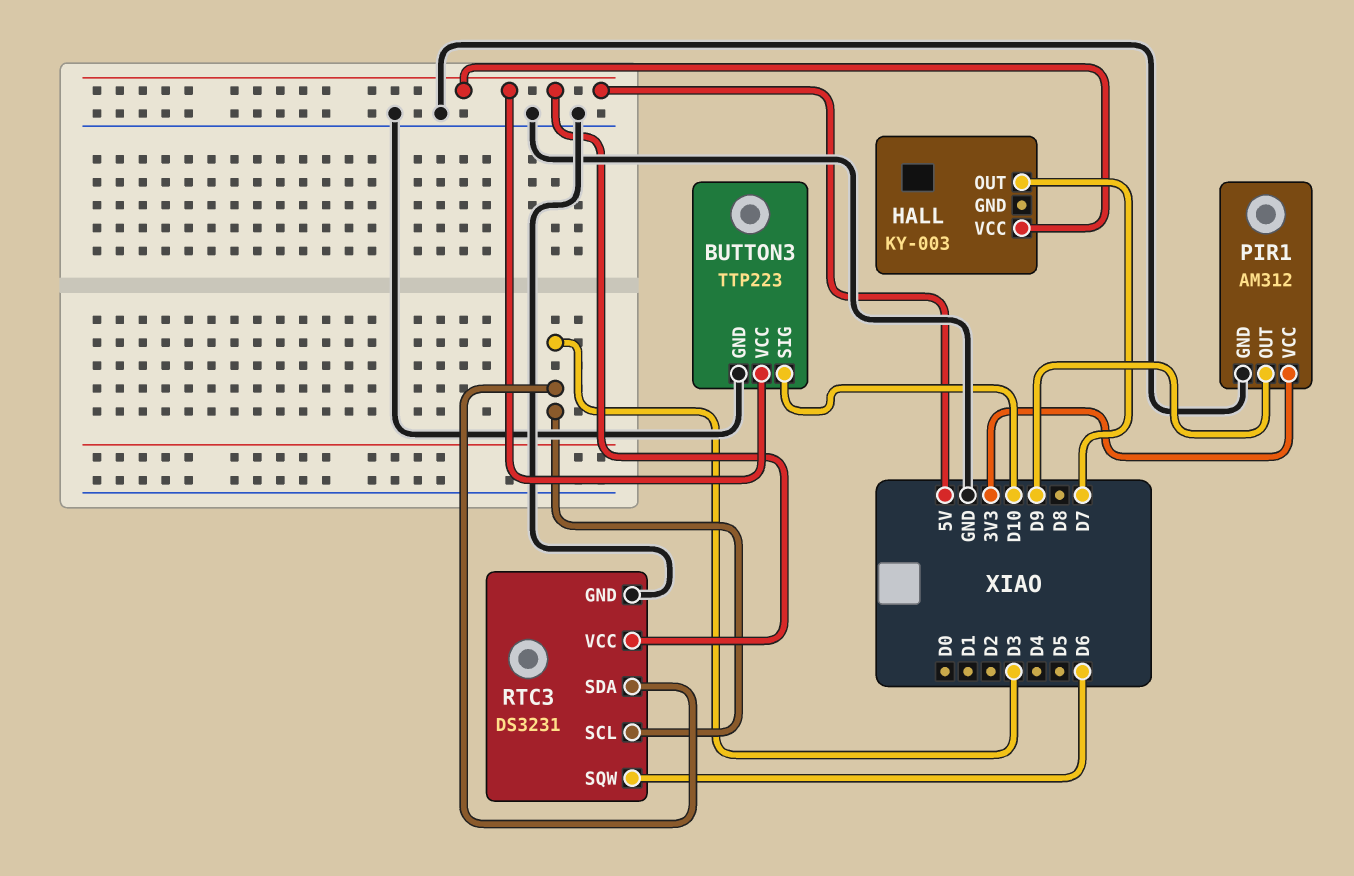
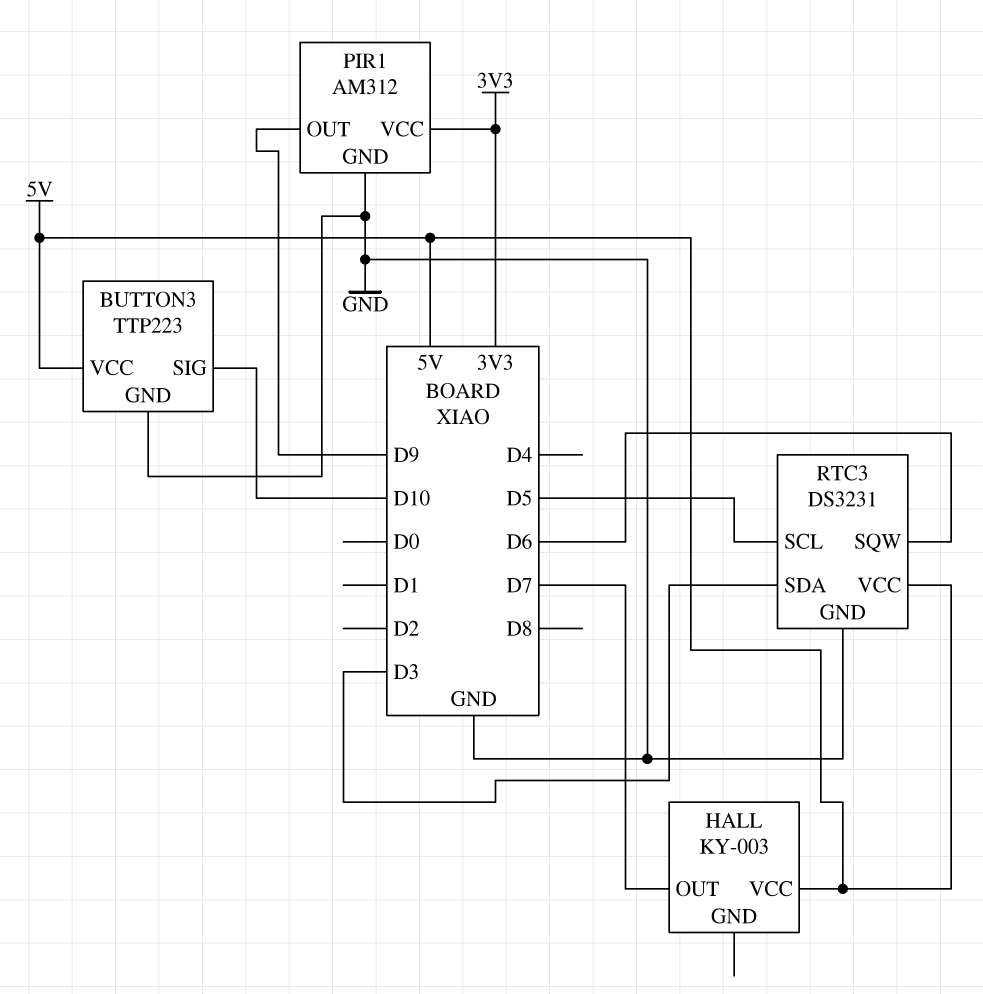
RTC3 pin SCL: D3 -> D5

